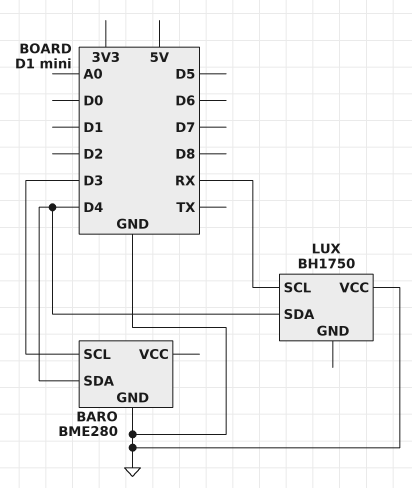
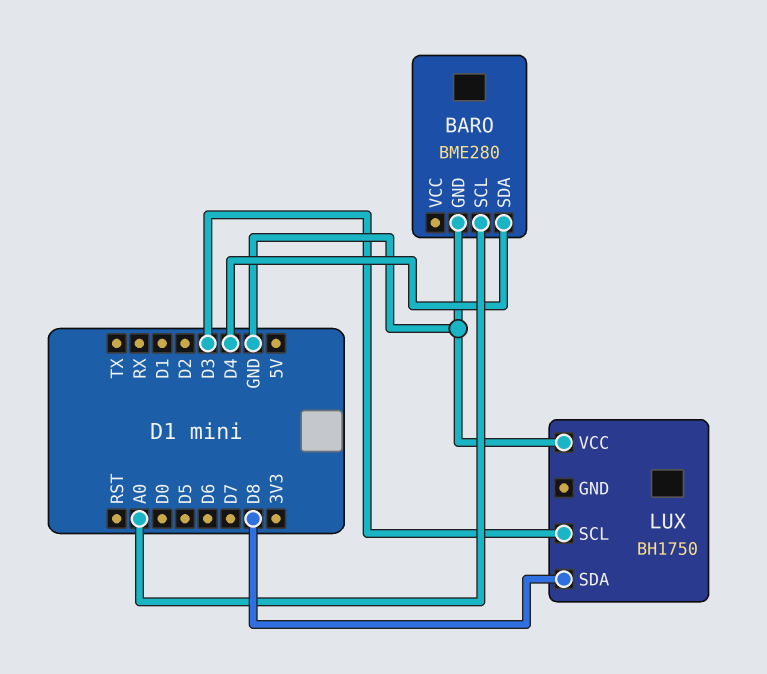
BARO pin SCL: D3 -> A0
LUX pin SCL: RX -> D3
LUX pin SDA: D4 -> D8

